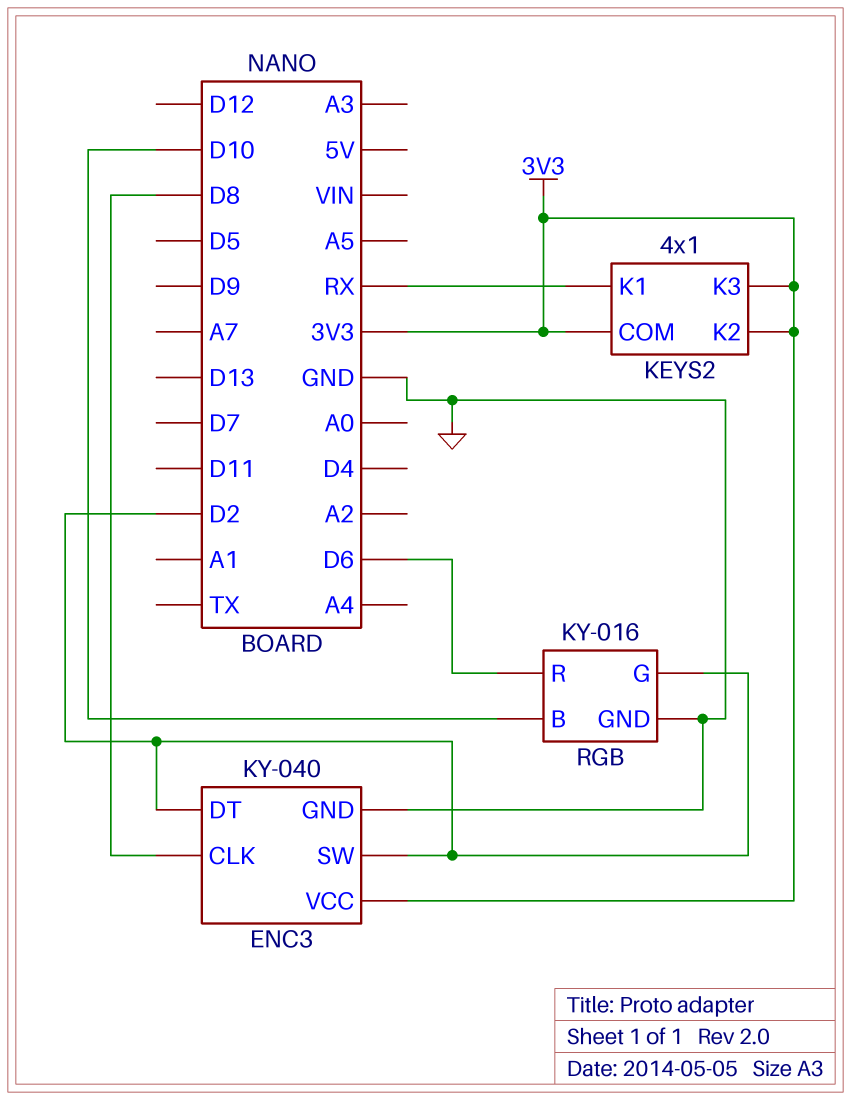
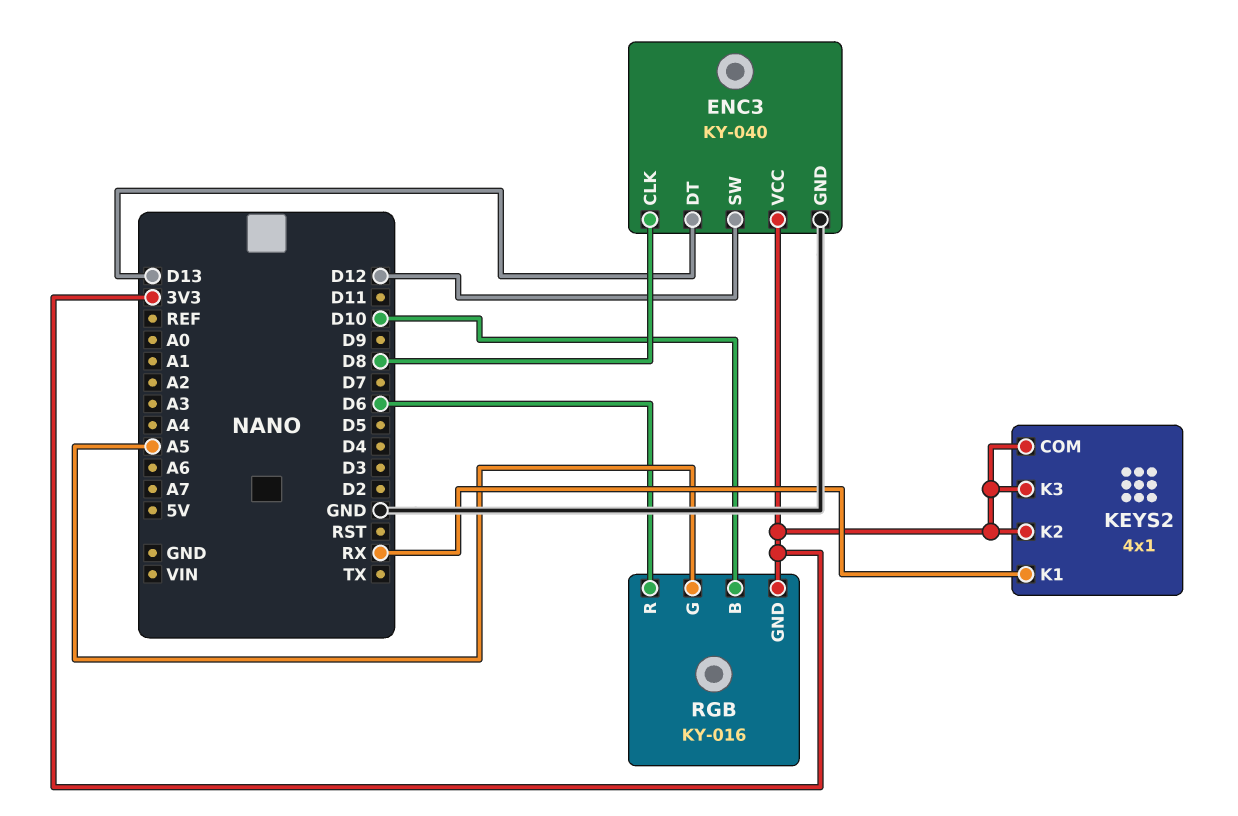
ENC3 pin DT: D2 -> D13
ENC3 pin SW: D2 -> D12
RGB pin G: D2 -> A5
RGB pin GND: GND -> 3V3

